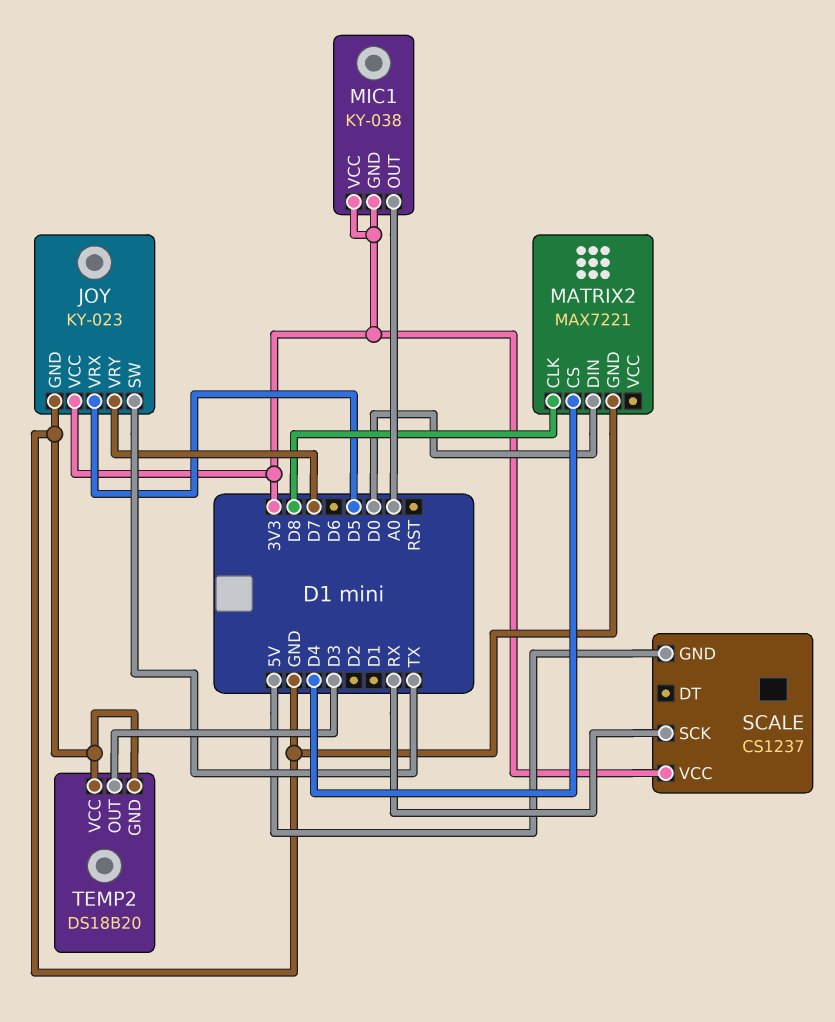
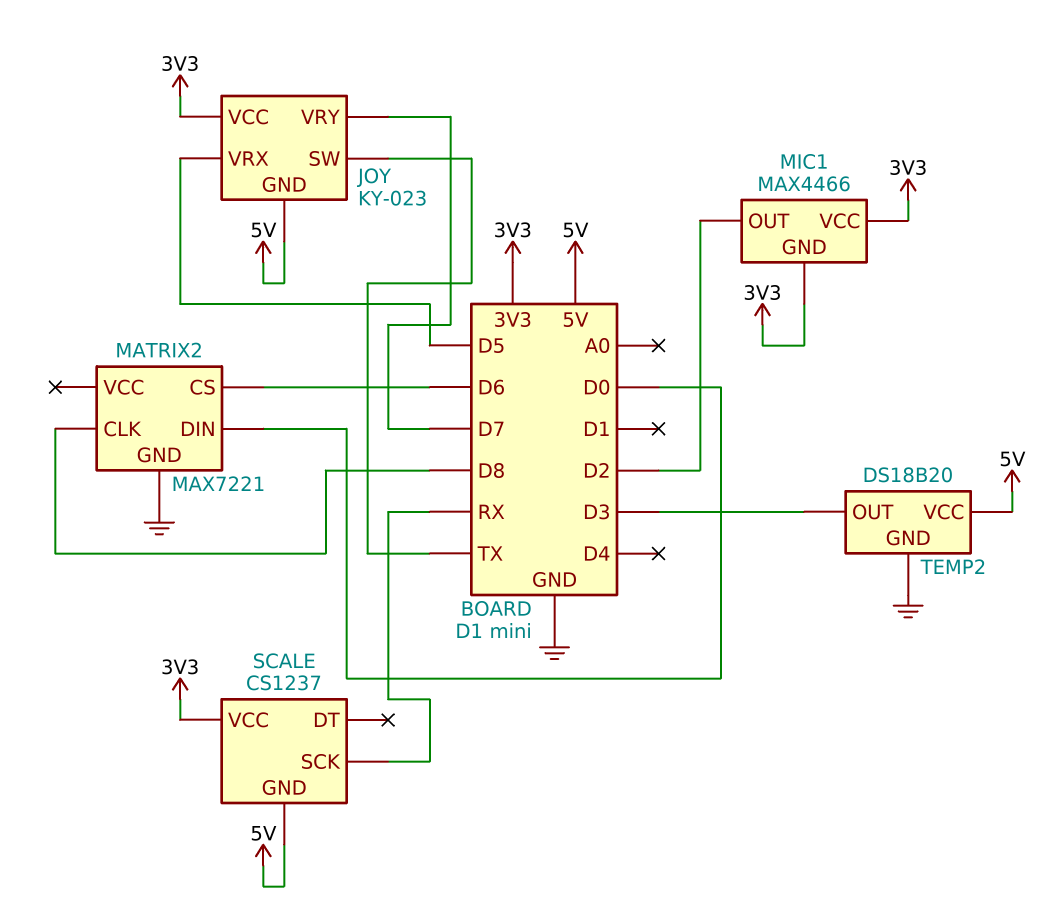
JOY pin GND: GND -> 5V
MATRIX2 pin CS: D4 -> D6
MIC1: KY-038 -> MAX4466
MIC1 pin OUT: A0 -> D2
TEMP2 pin VCC: GND -> 5V

